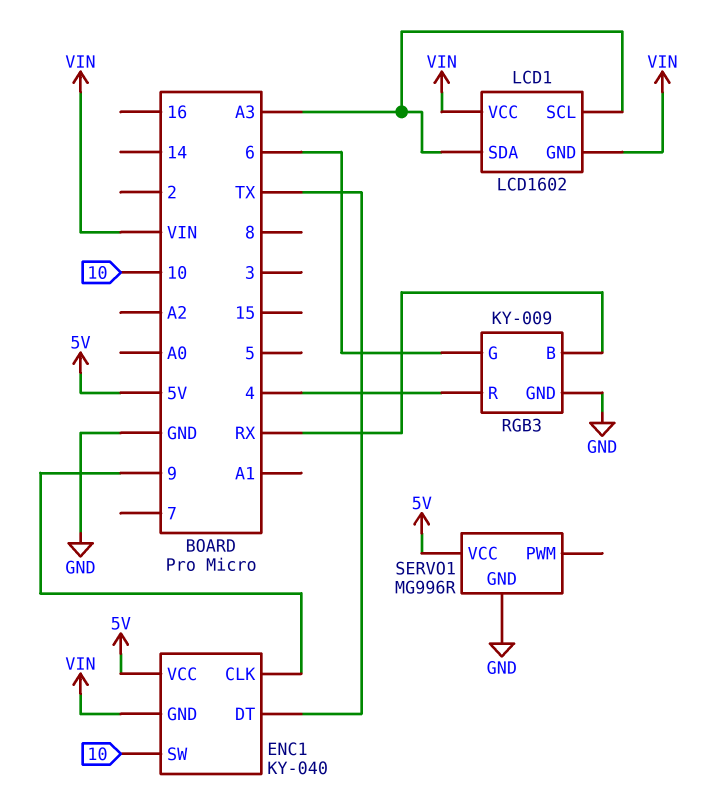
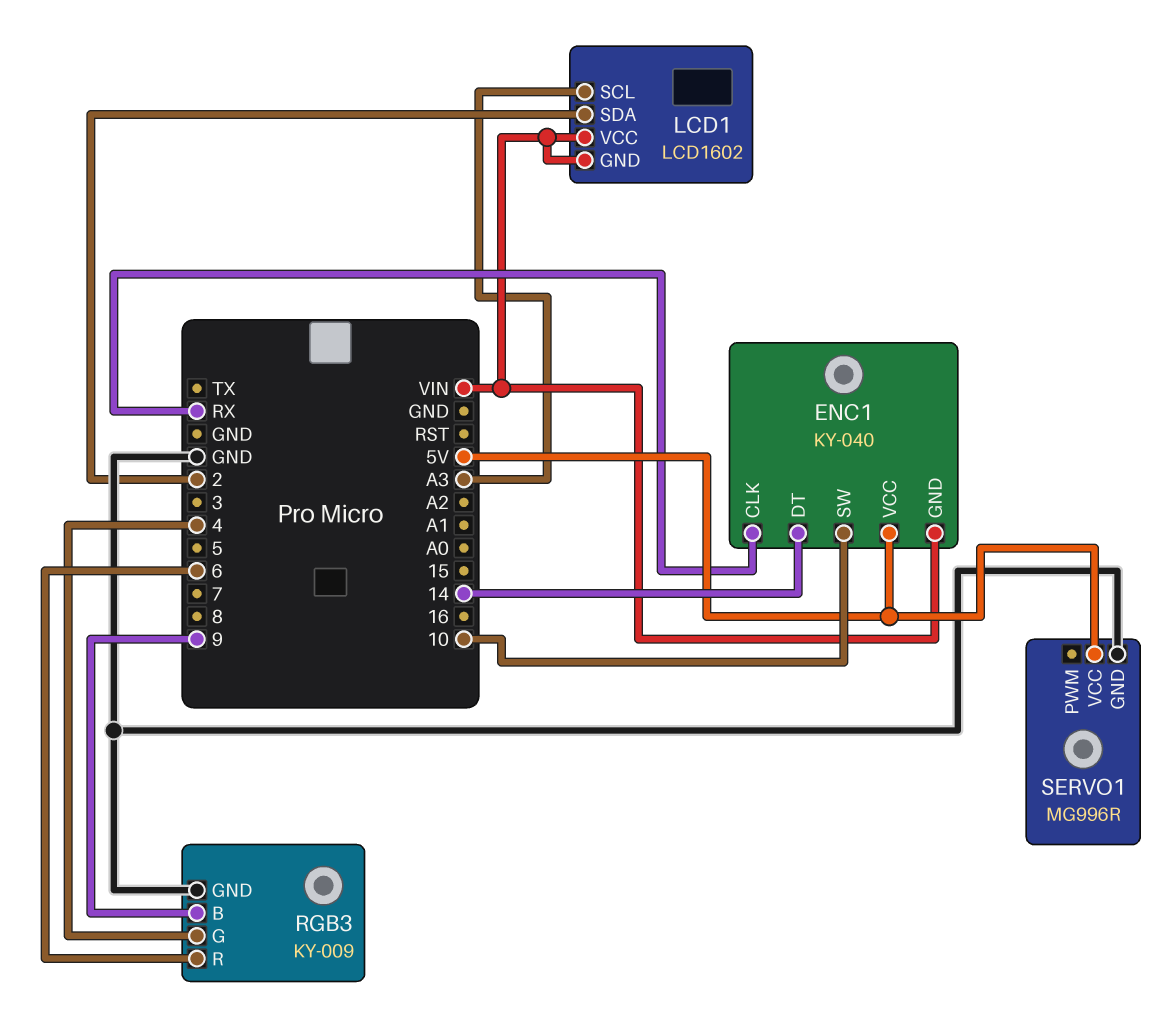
ENC1 pin CLK: 9 -> RX
ENC1 pin DT: TX -> 14
LCD1 pin SDA: A3 -> 2
RGB3 pin B: RX -> 9
RGB3 pin G: 6 -> 4
RGB3 pin R: 4 -> 6

